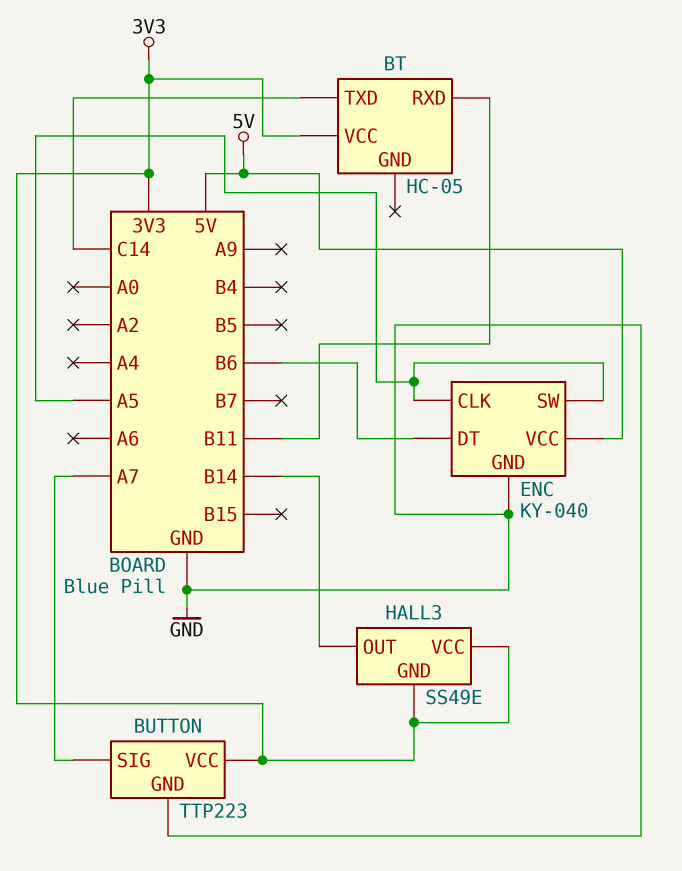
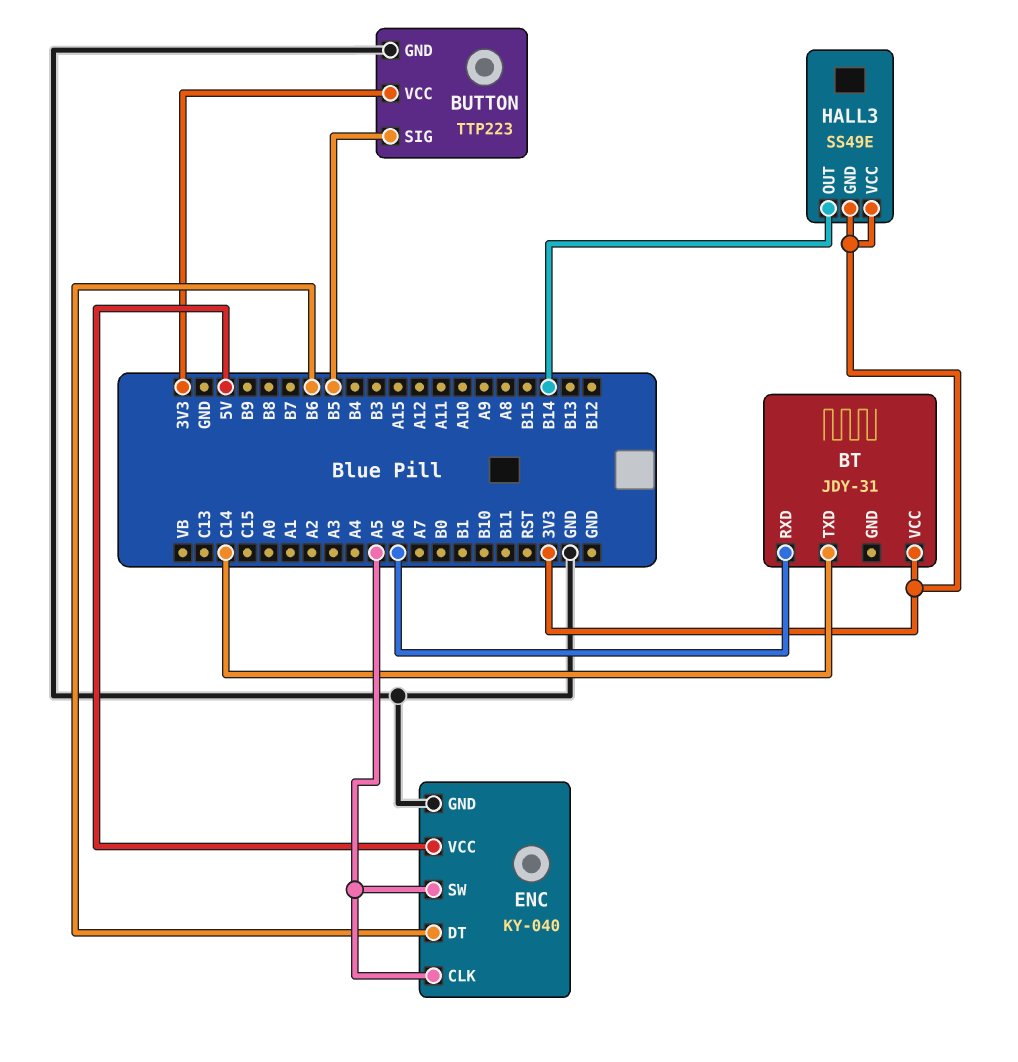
BT: HC-05 -> JDY-31
BT pin RXD: B11 -> A6
BUTTON pin SIG: A7 -> B5

